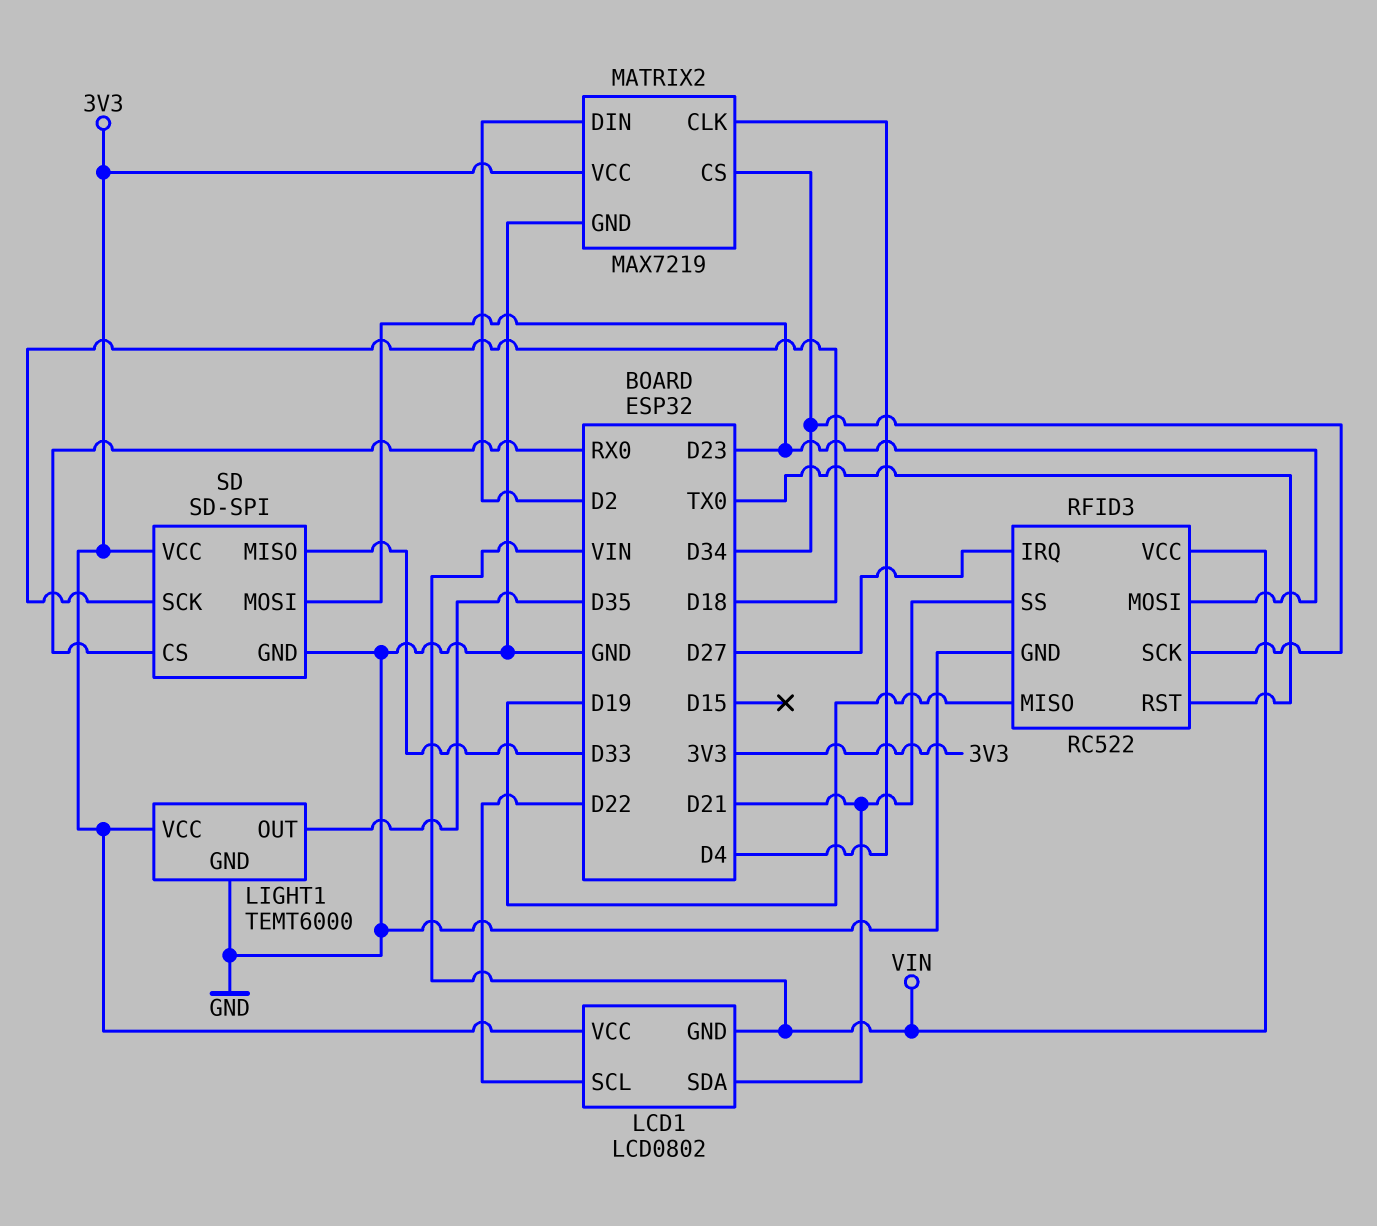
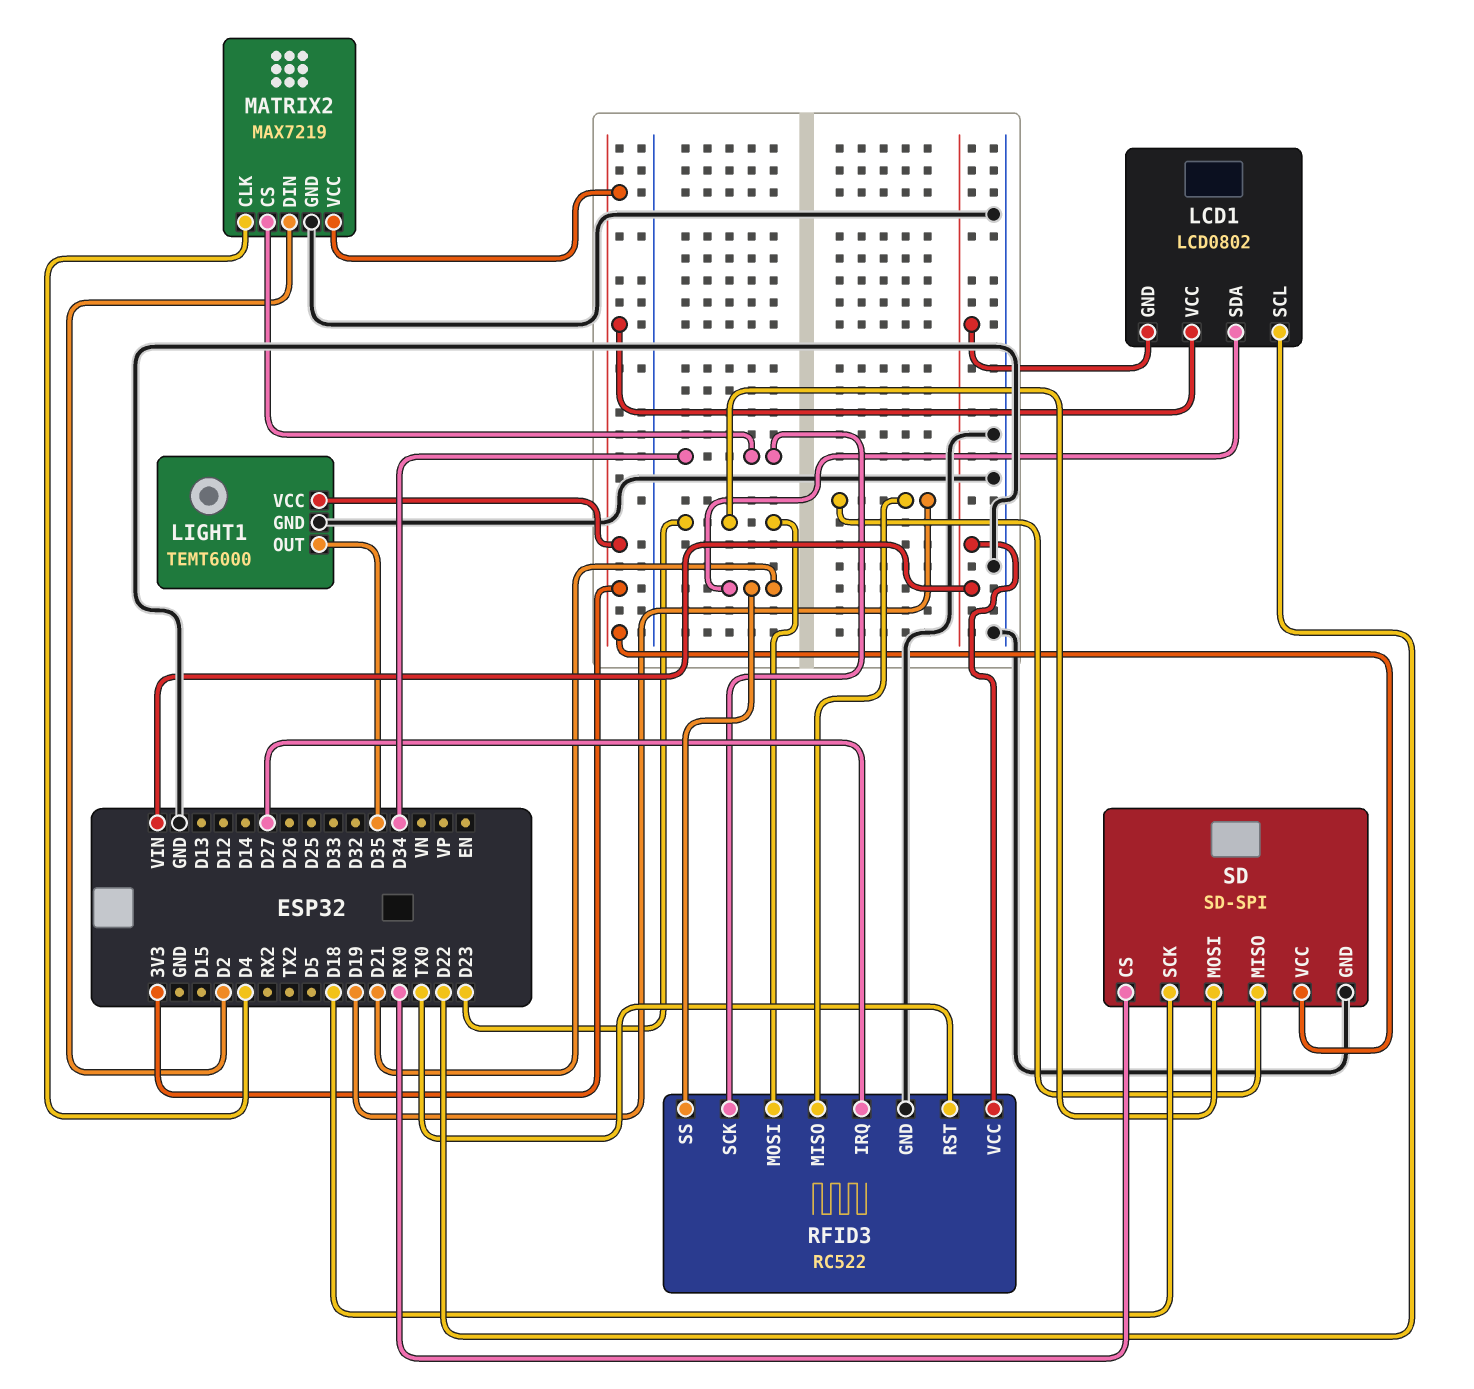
SD pin MISO: D33 -> D19

